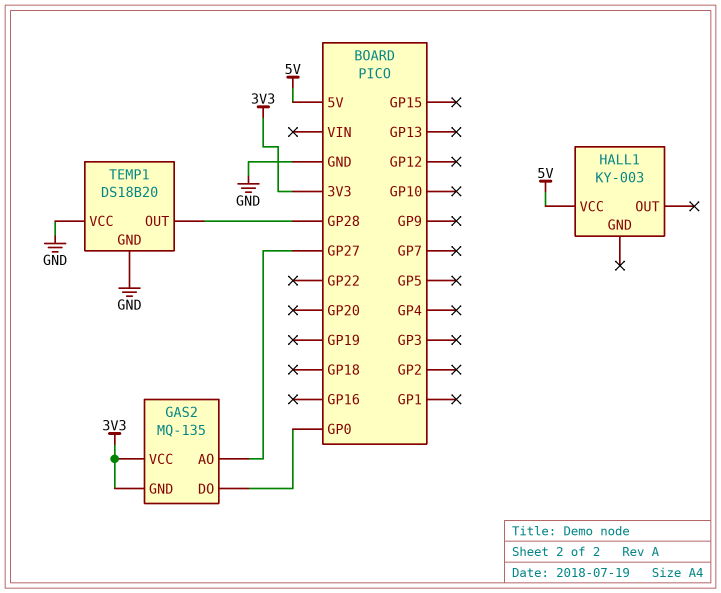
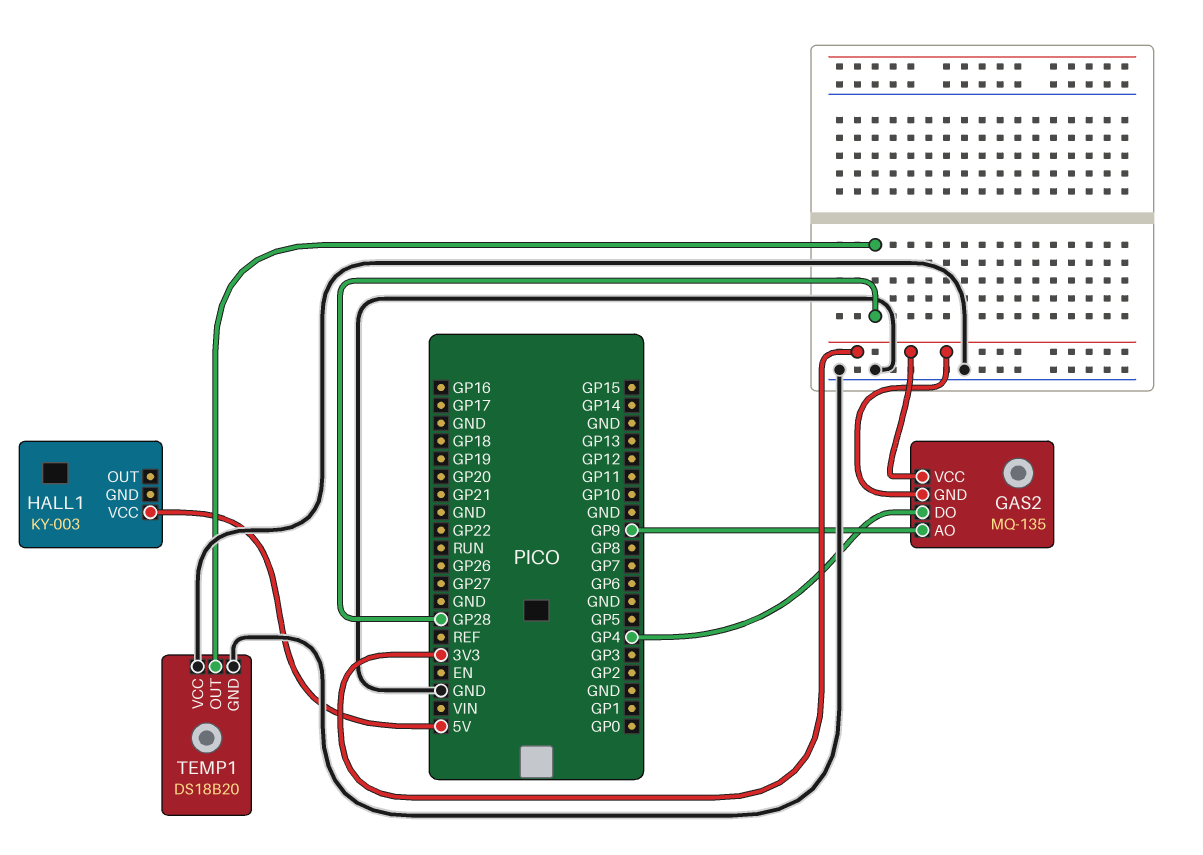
GAS2 pin AO: GP27 -> GP9
GAS2 pin DO: GP0 -> GP4

